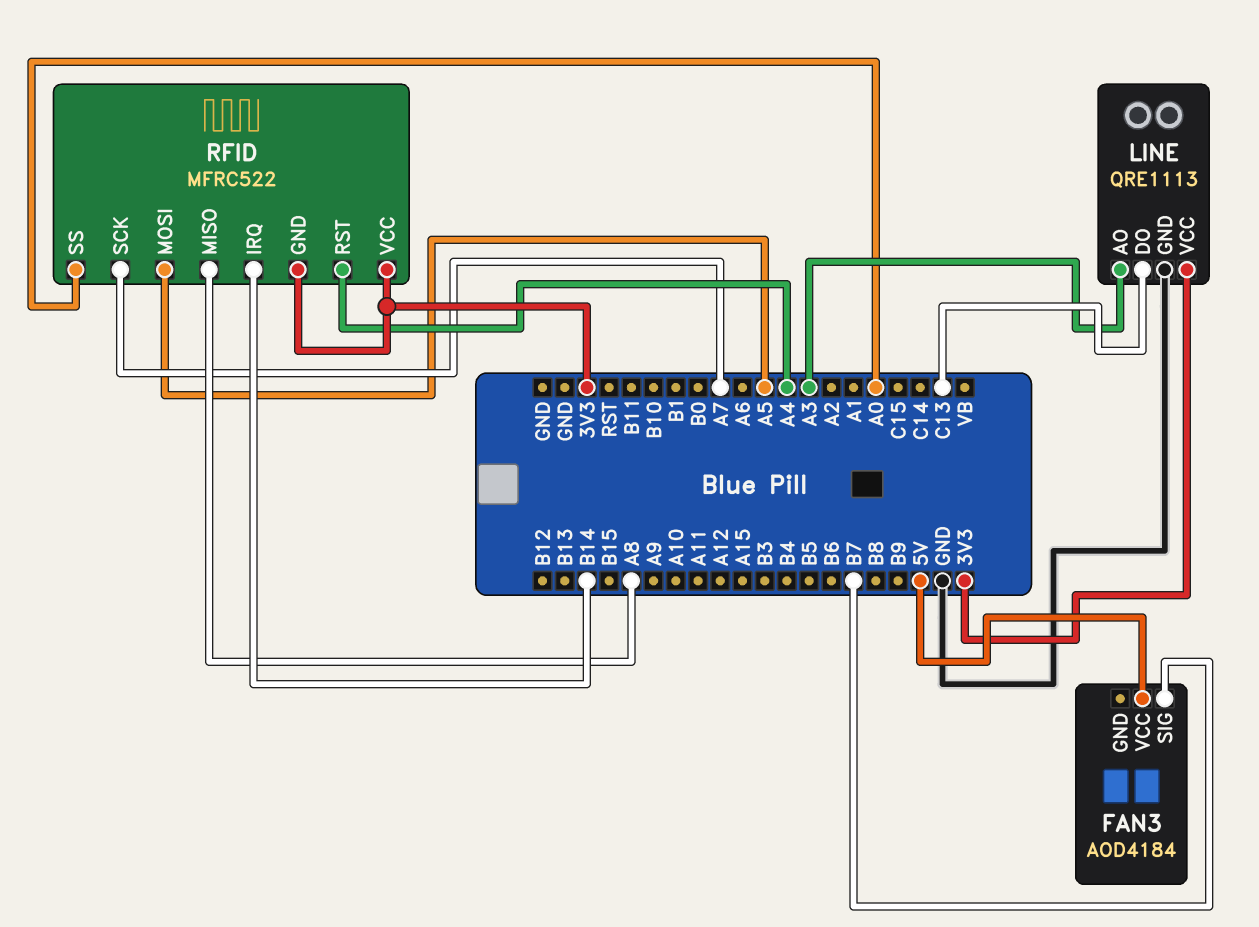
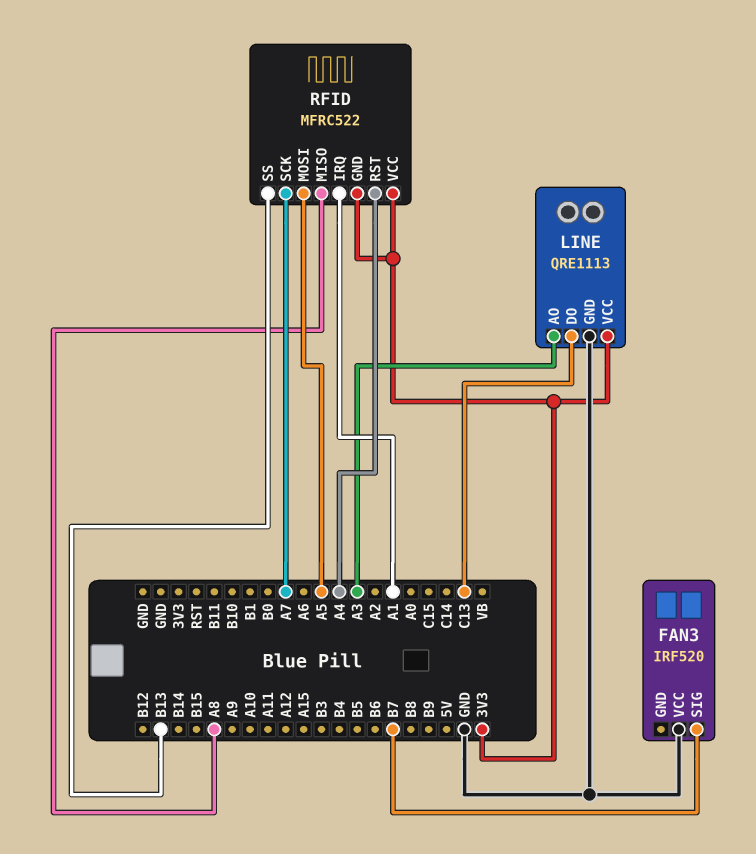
FAN3: AOD4184 -> IRF520
FAN3 pin VCC: 5V -> GND
RFID pin IRQ: B14 -> A1
RFID pin SS: A0 -> B13

